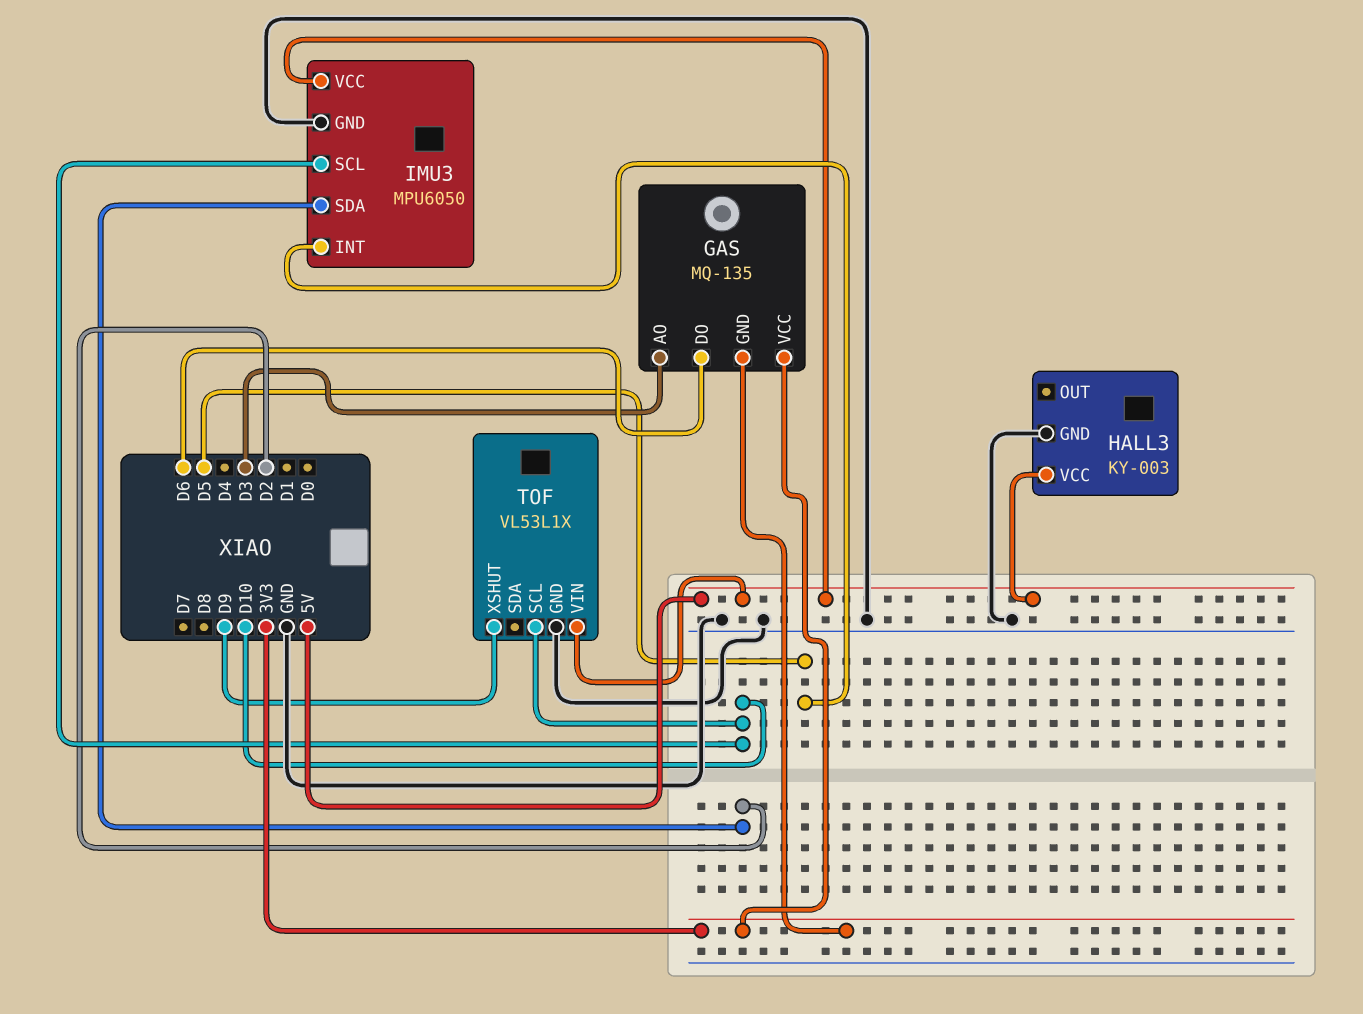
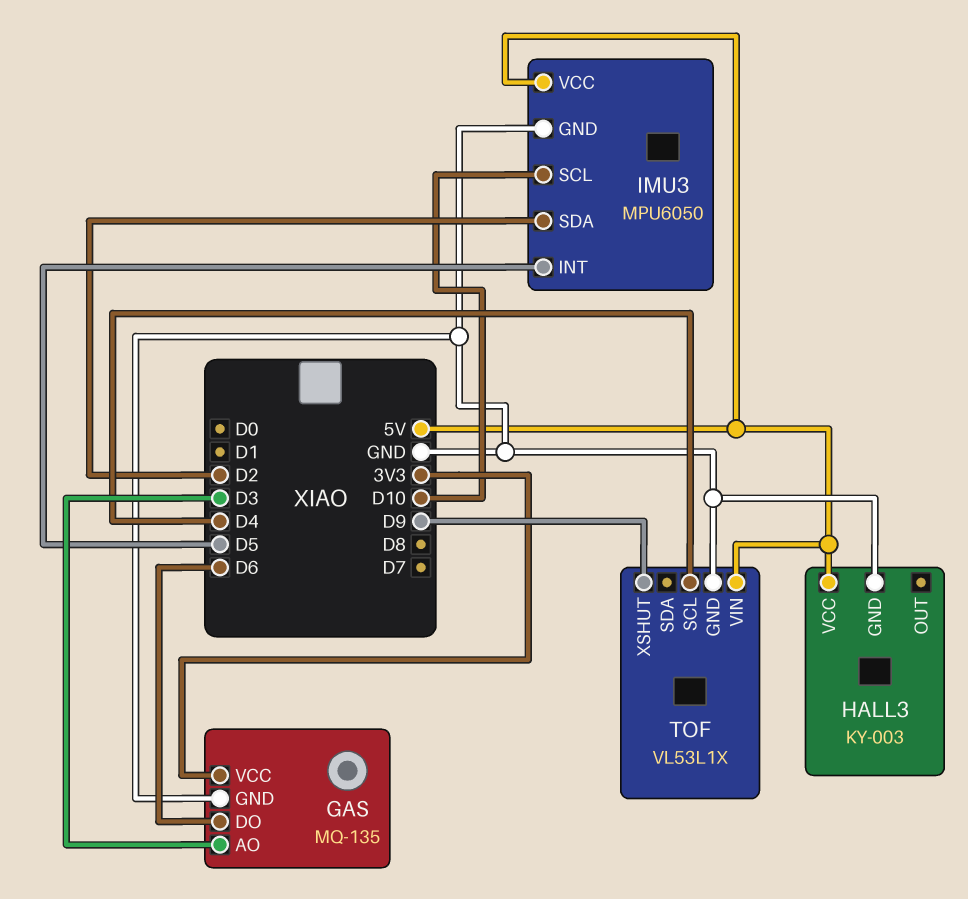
GAS pin GND: 3V3 -> GND
TOF pin SCL: D10 -> D4

